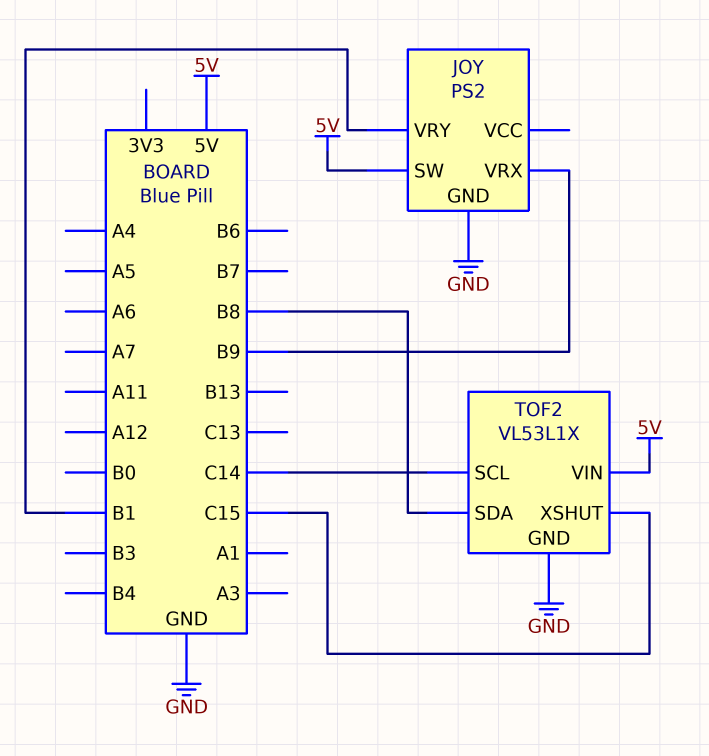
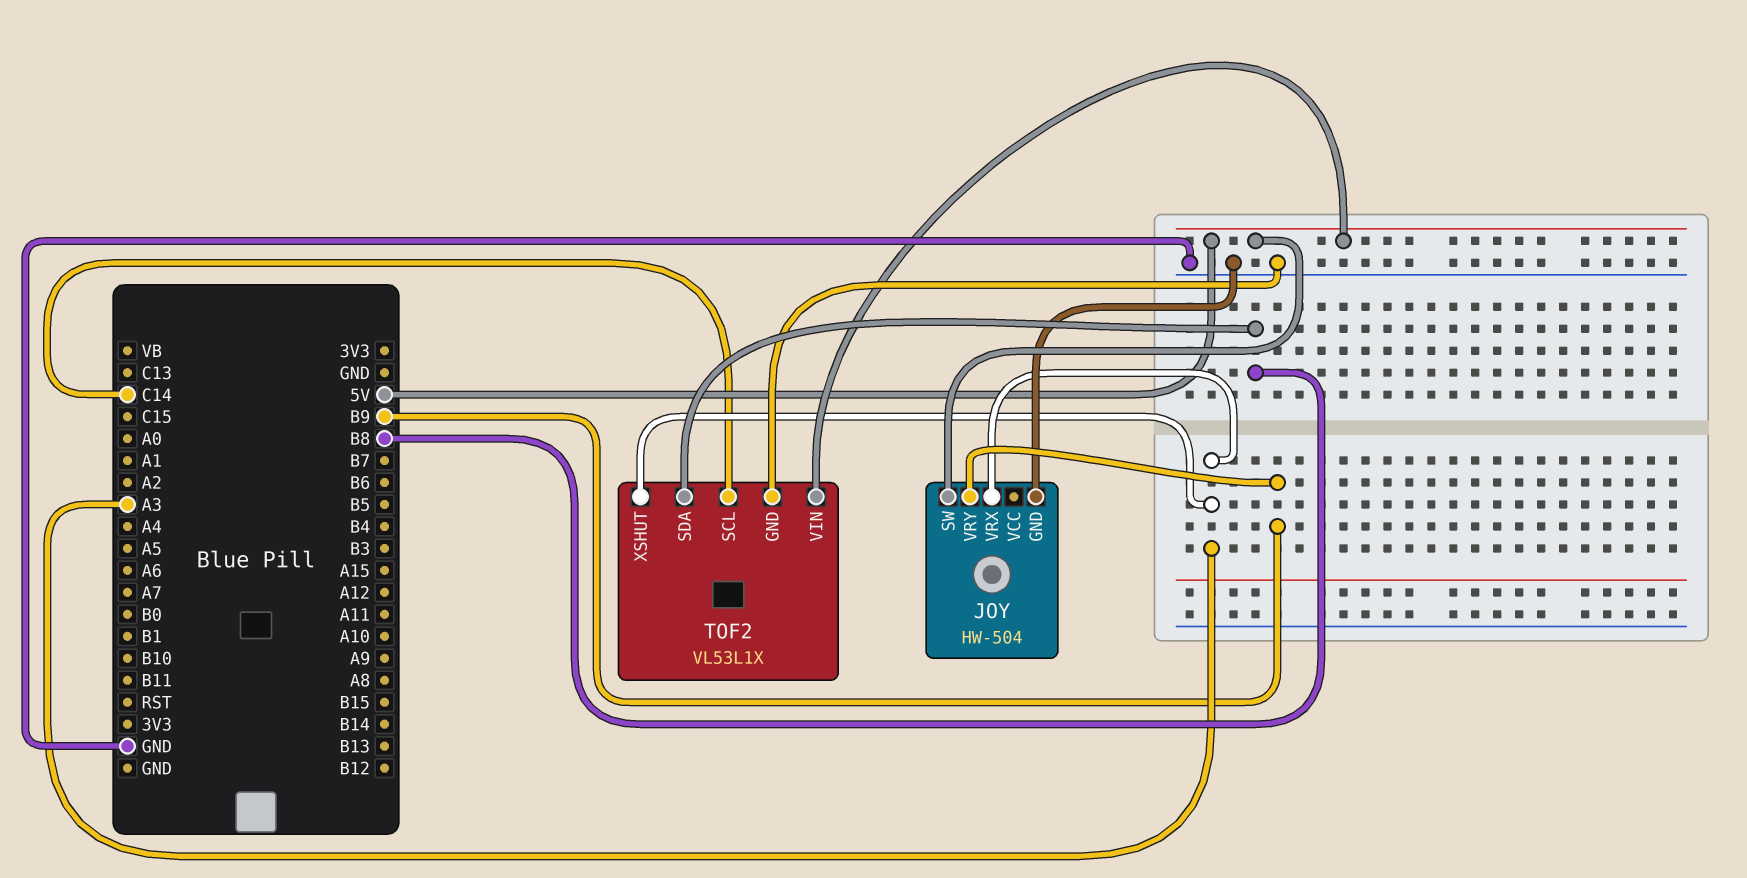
JOY: PS2 -> HW-504
JOY pin VRX: B9 -> A3
JOY pin VRY: B1 -> B9
TOF2 pin XSHUT: C15 -> A3

